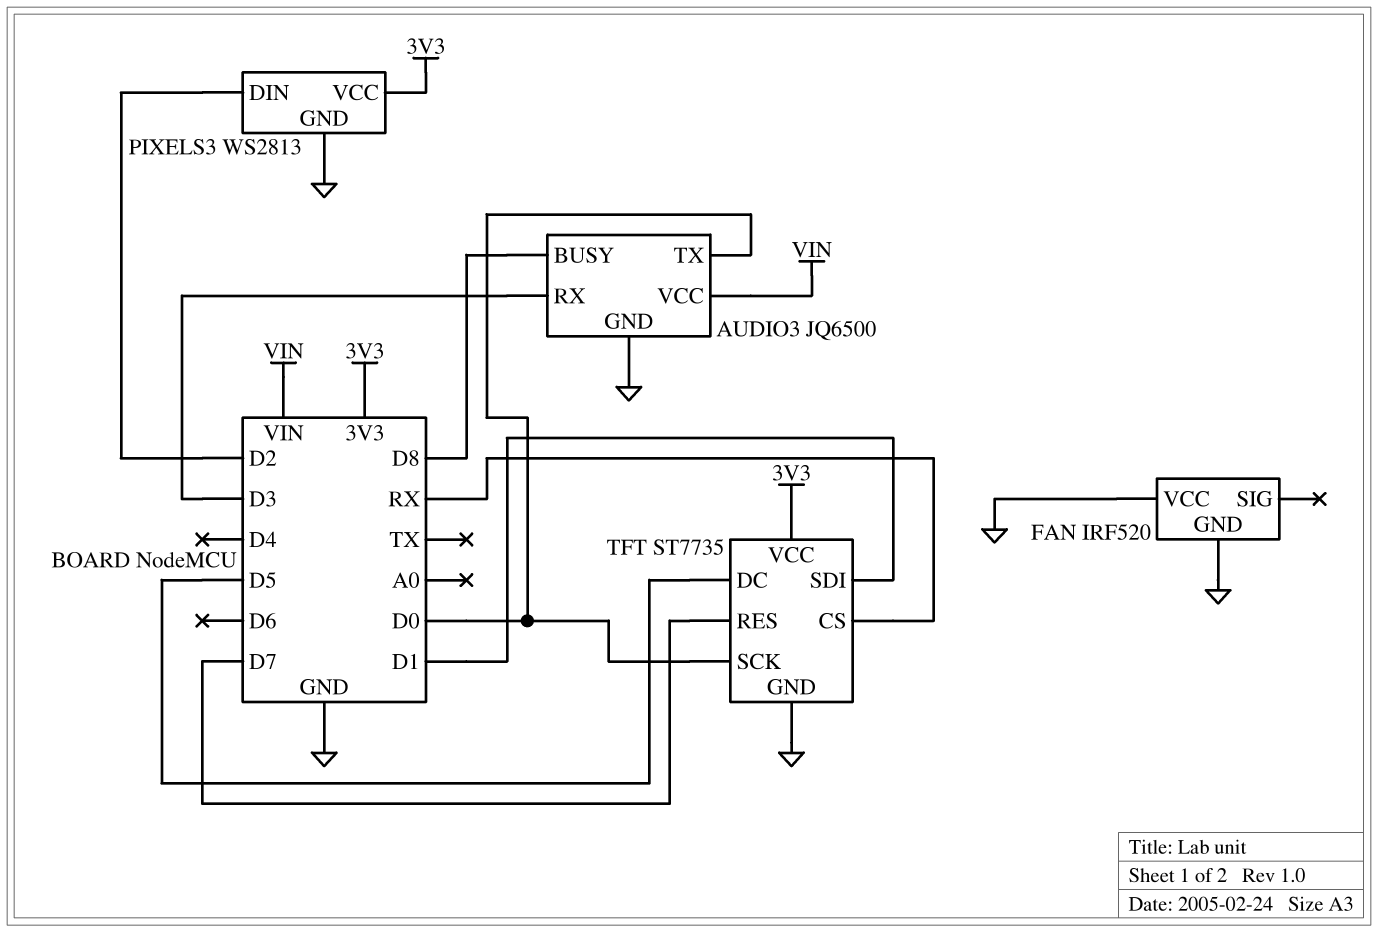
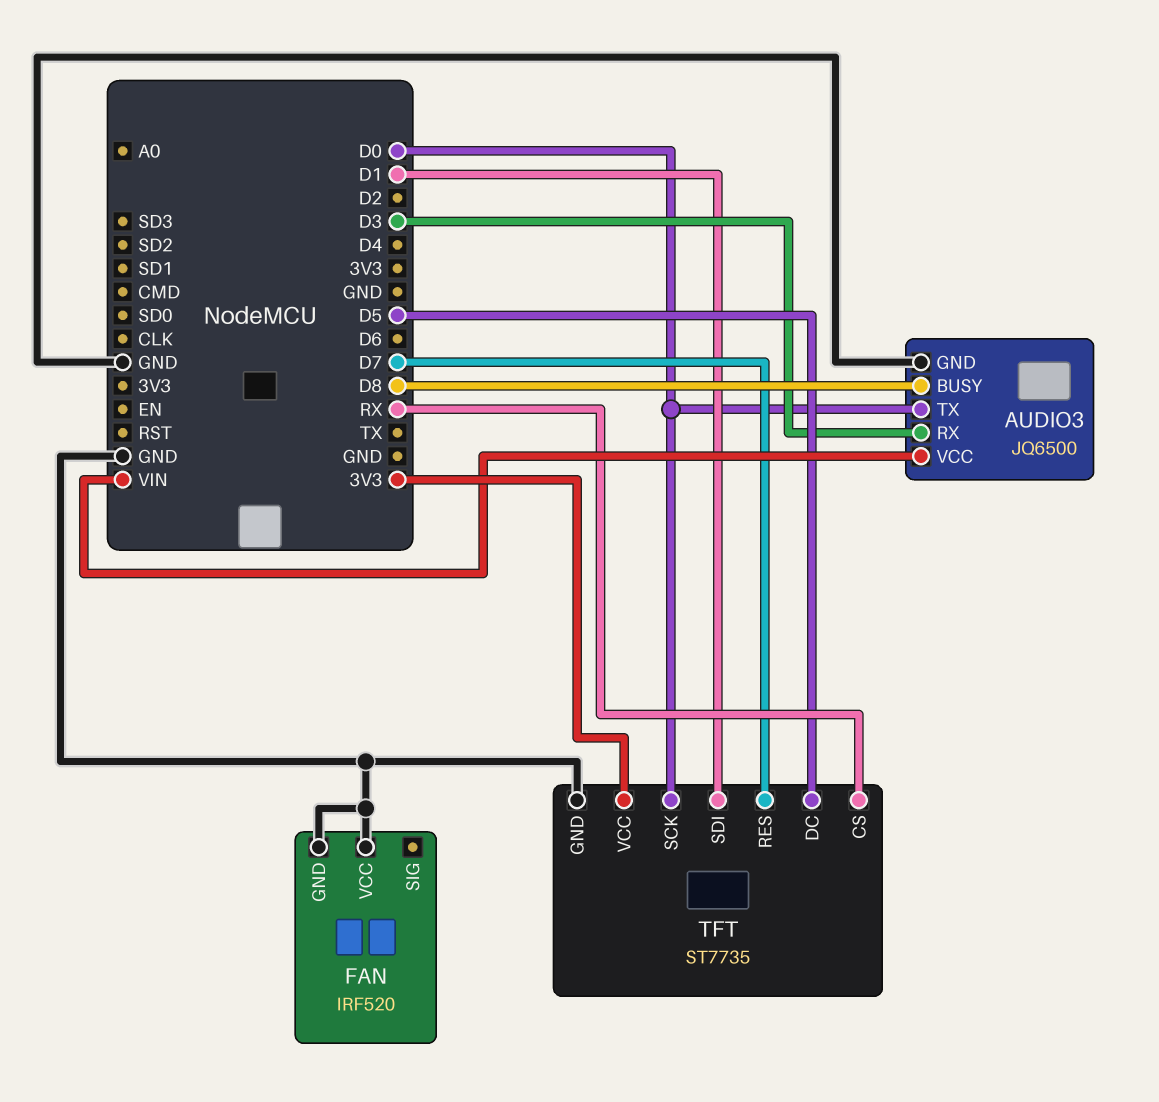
PIXELS3: WS2813 -> none
PIXELS3 pin DIN: D2 -> none
PIXELS3 pin GND: GND -> none
PIXELS3 pin VCC: 3V3 -> none

